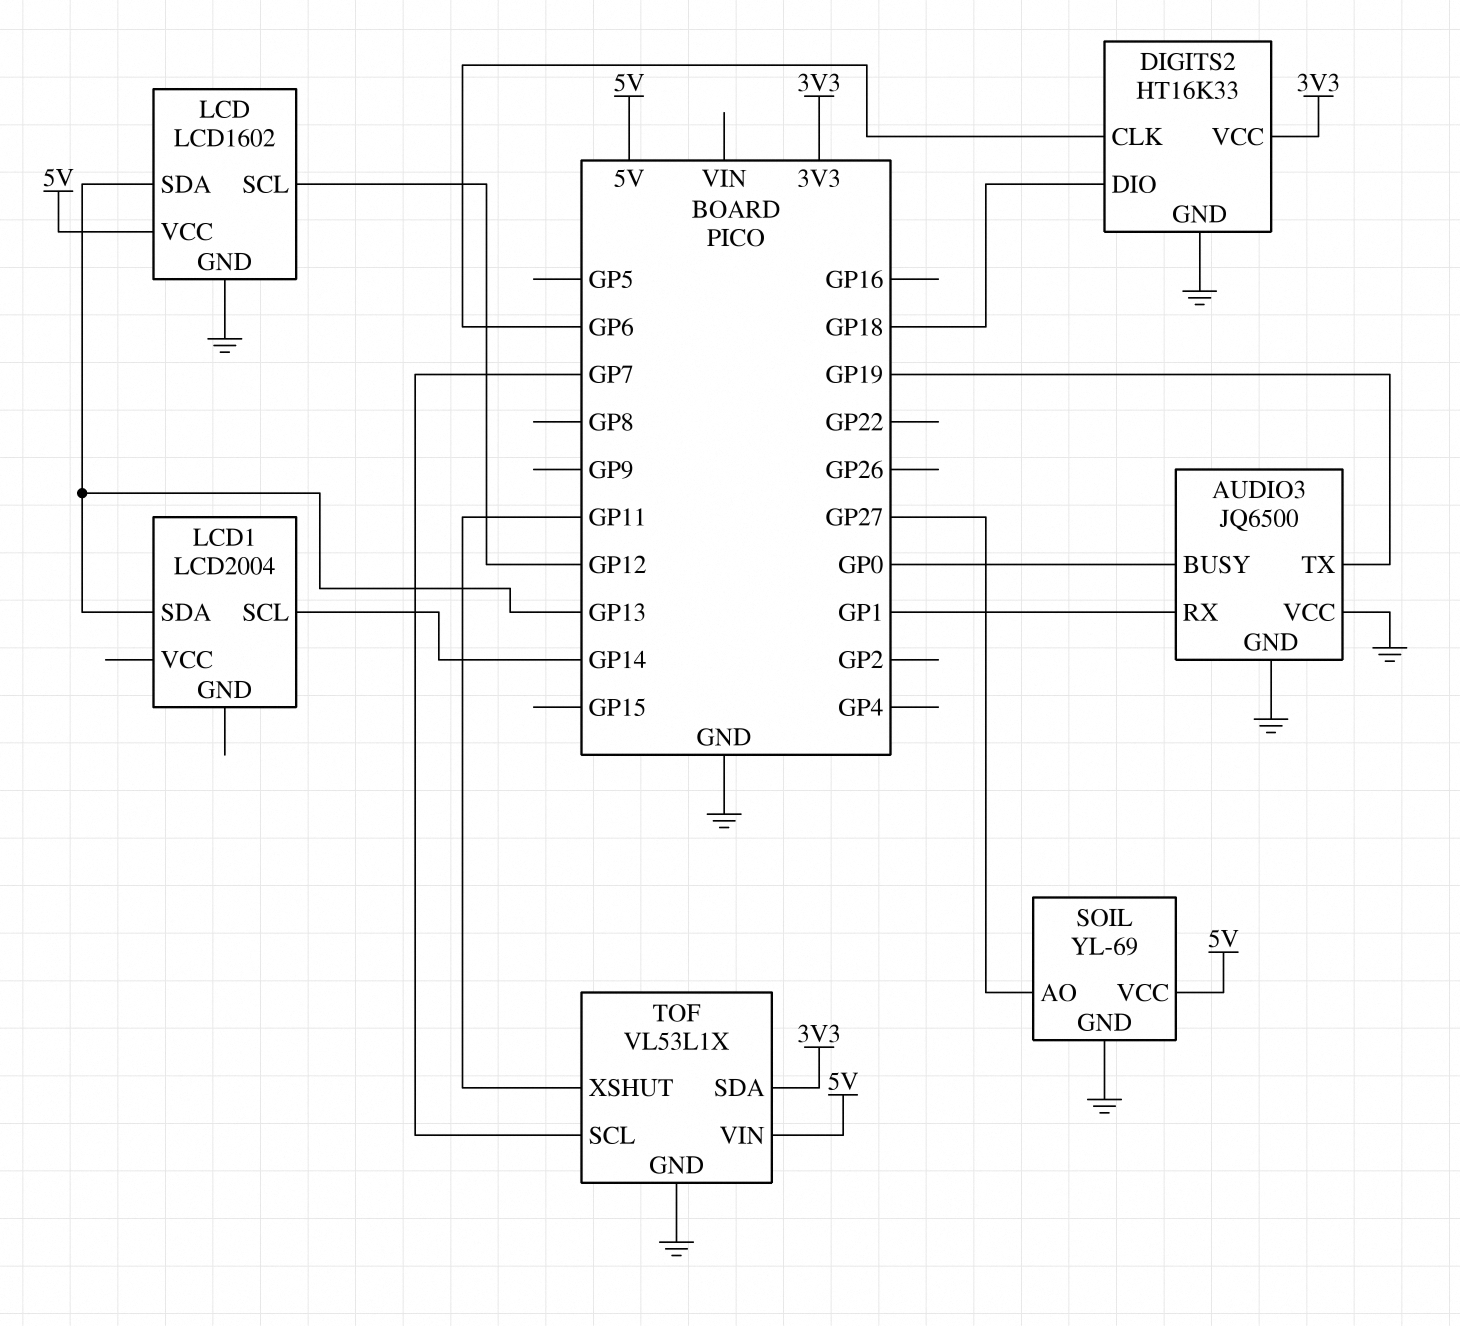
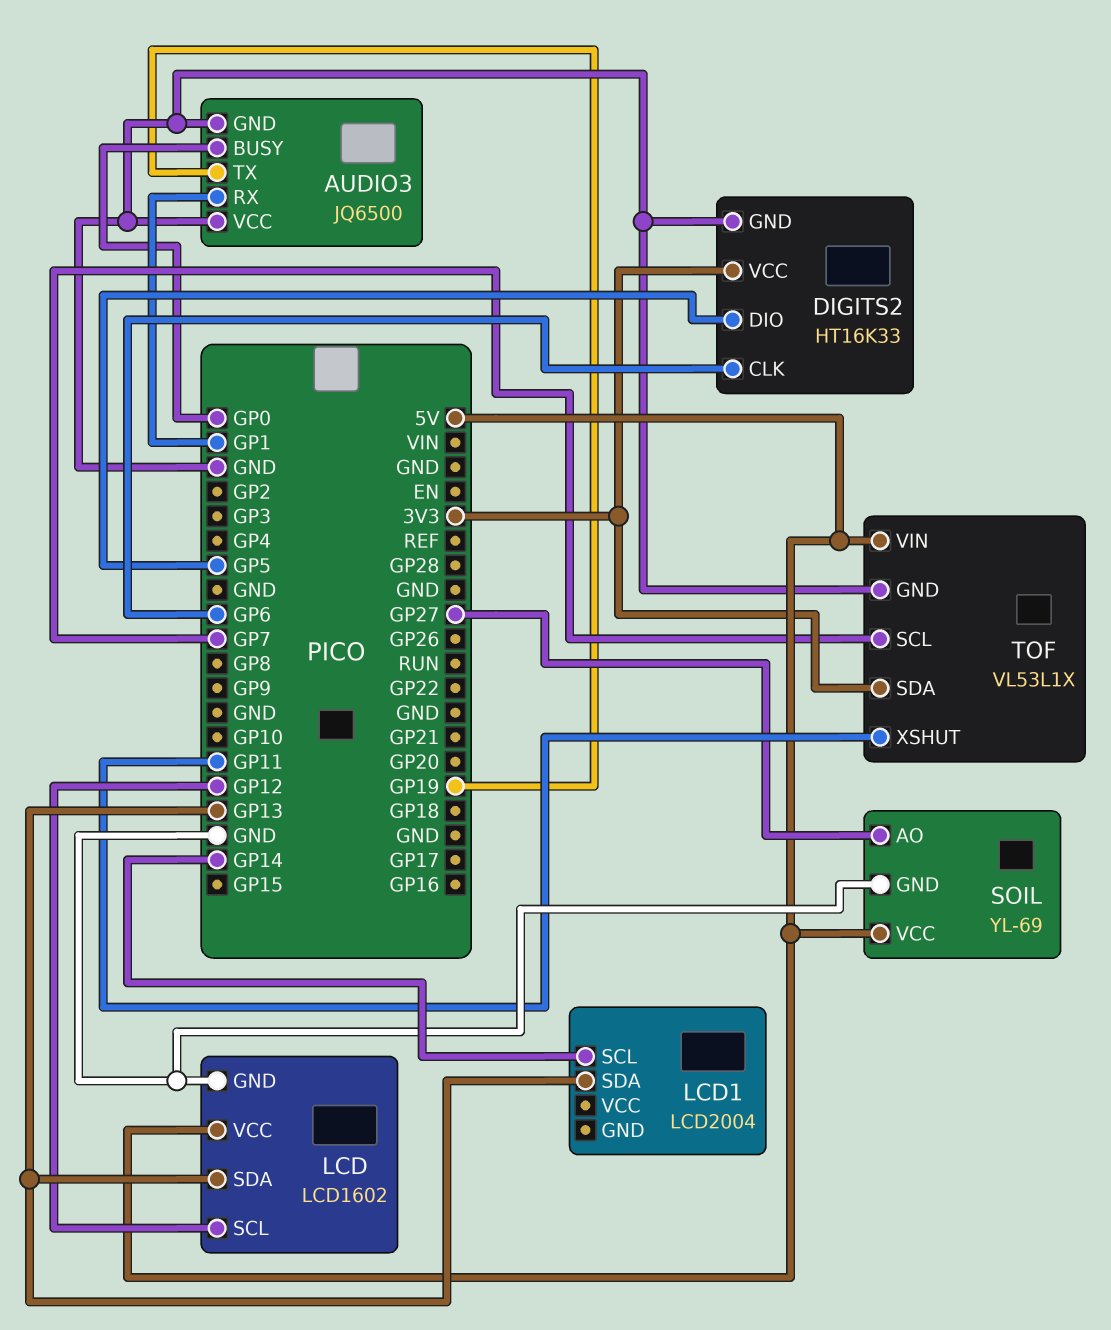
DIGITS2 pin DIO: GP18 -> GP5

